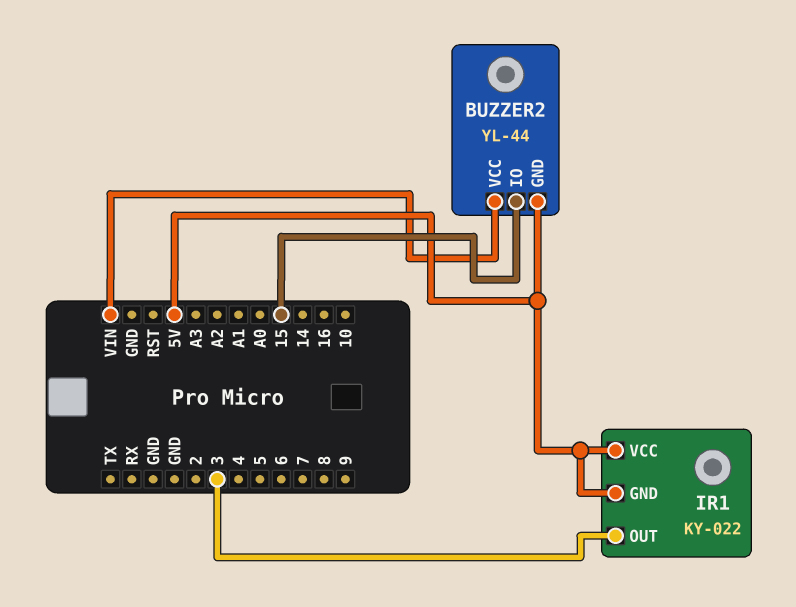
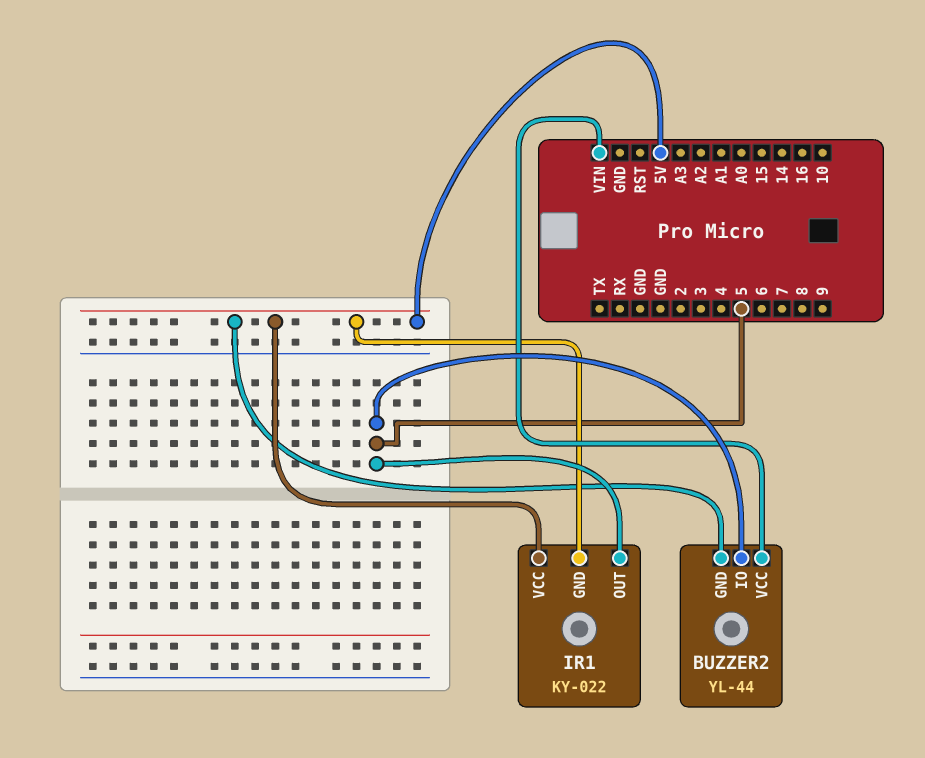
BUZZER2 pin IO: 15 -> 5
IR1 pin OUT: 3 -> 5

